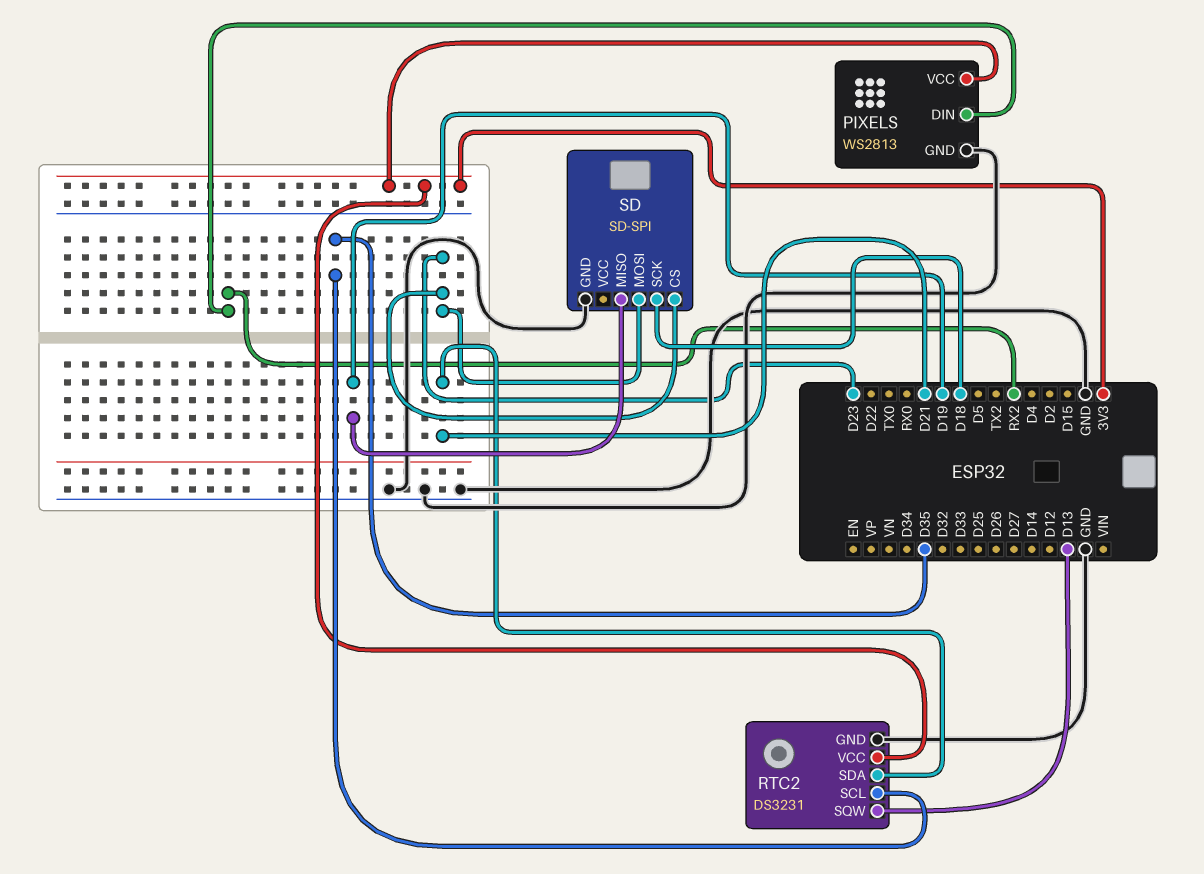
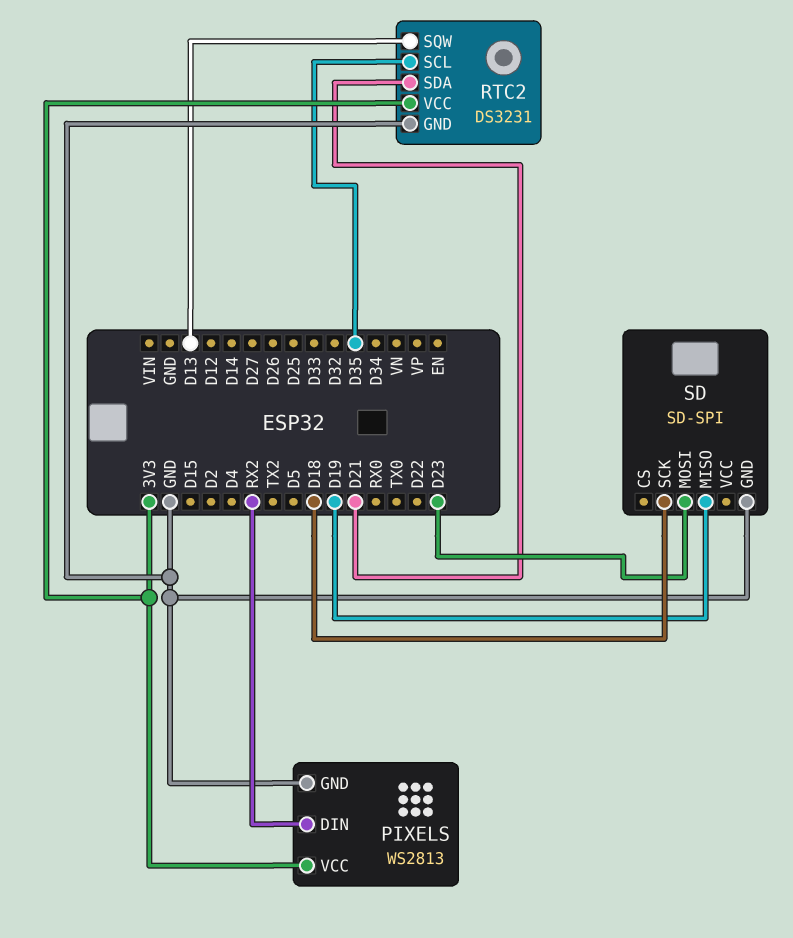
SD pin CS: D23 -> none

